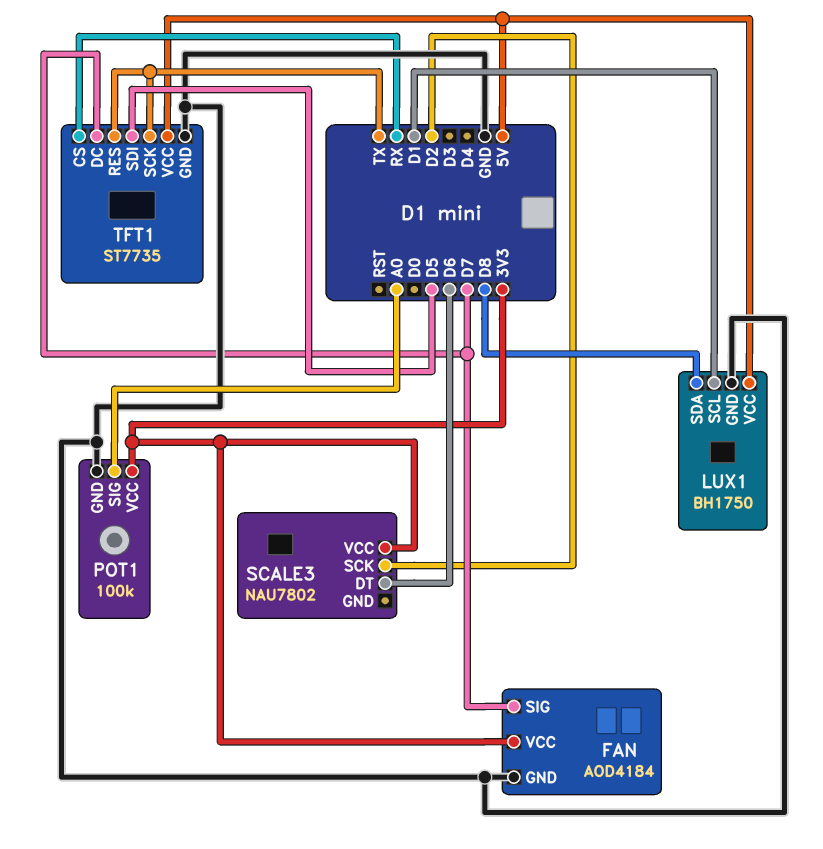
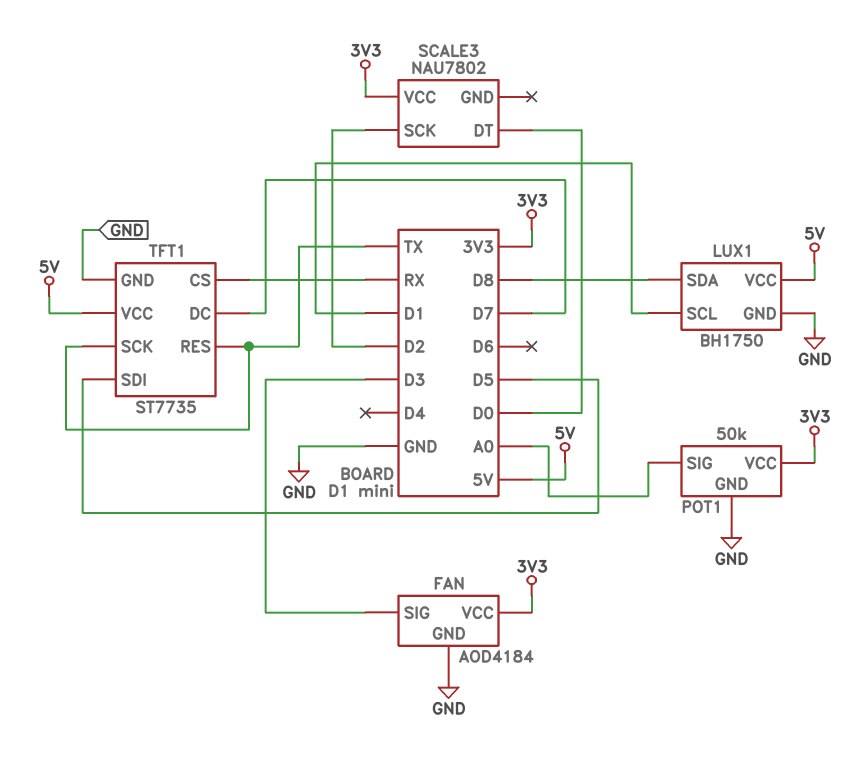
FAN pin SIG: D7 -> D3
POT1: 100k -> 50k
SCALE3 pin DT: D6 -> D0

